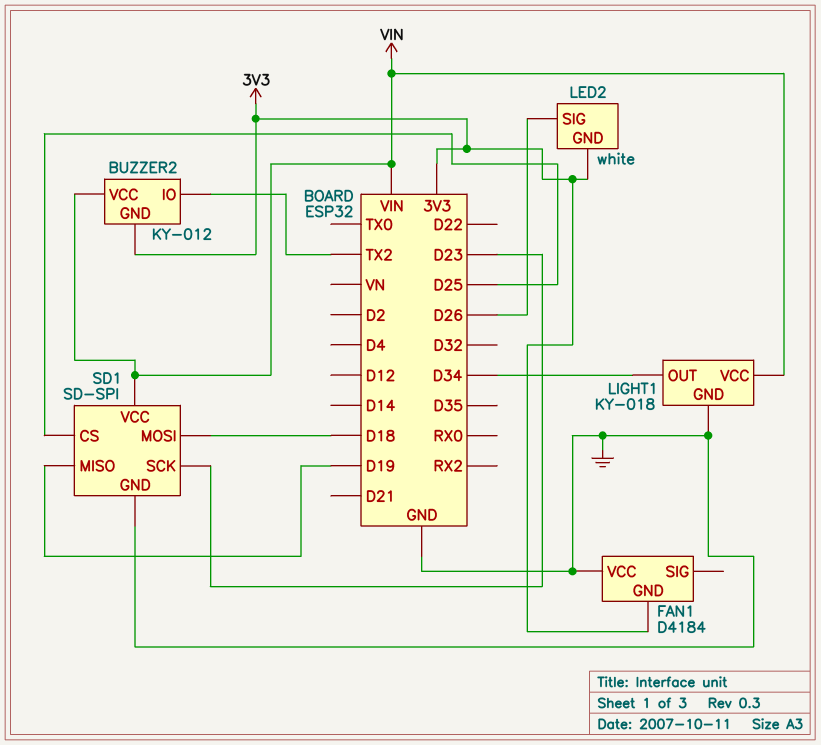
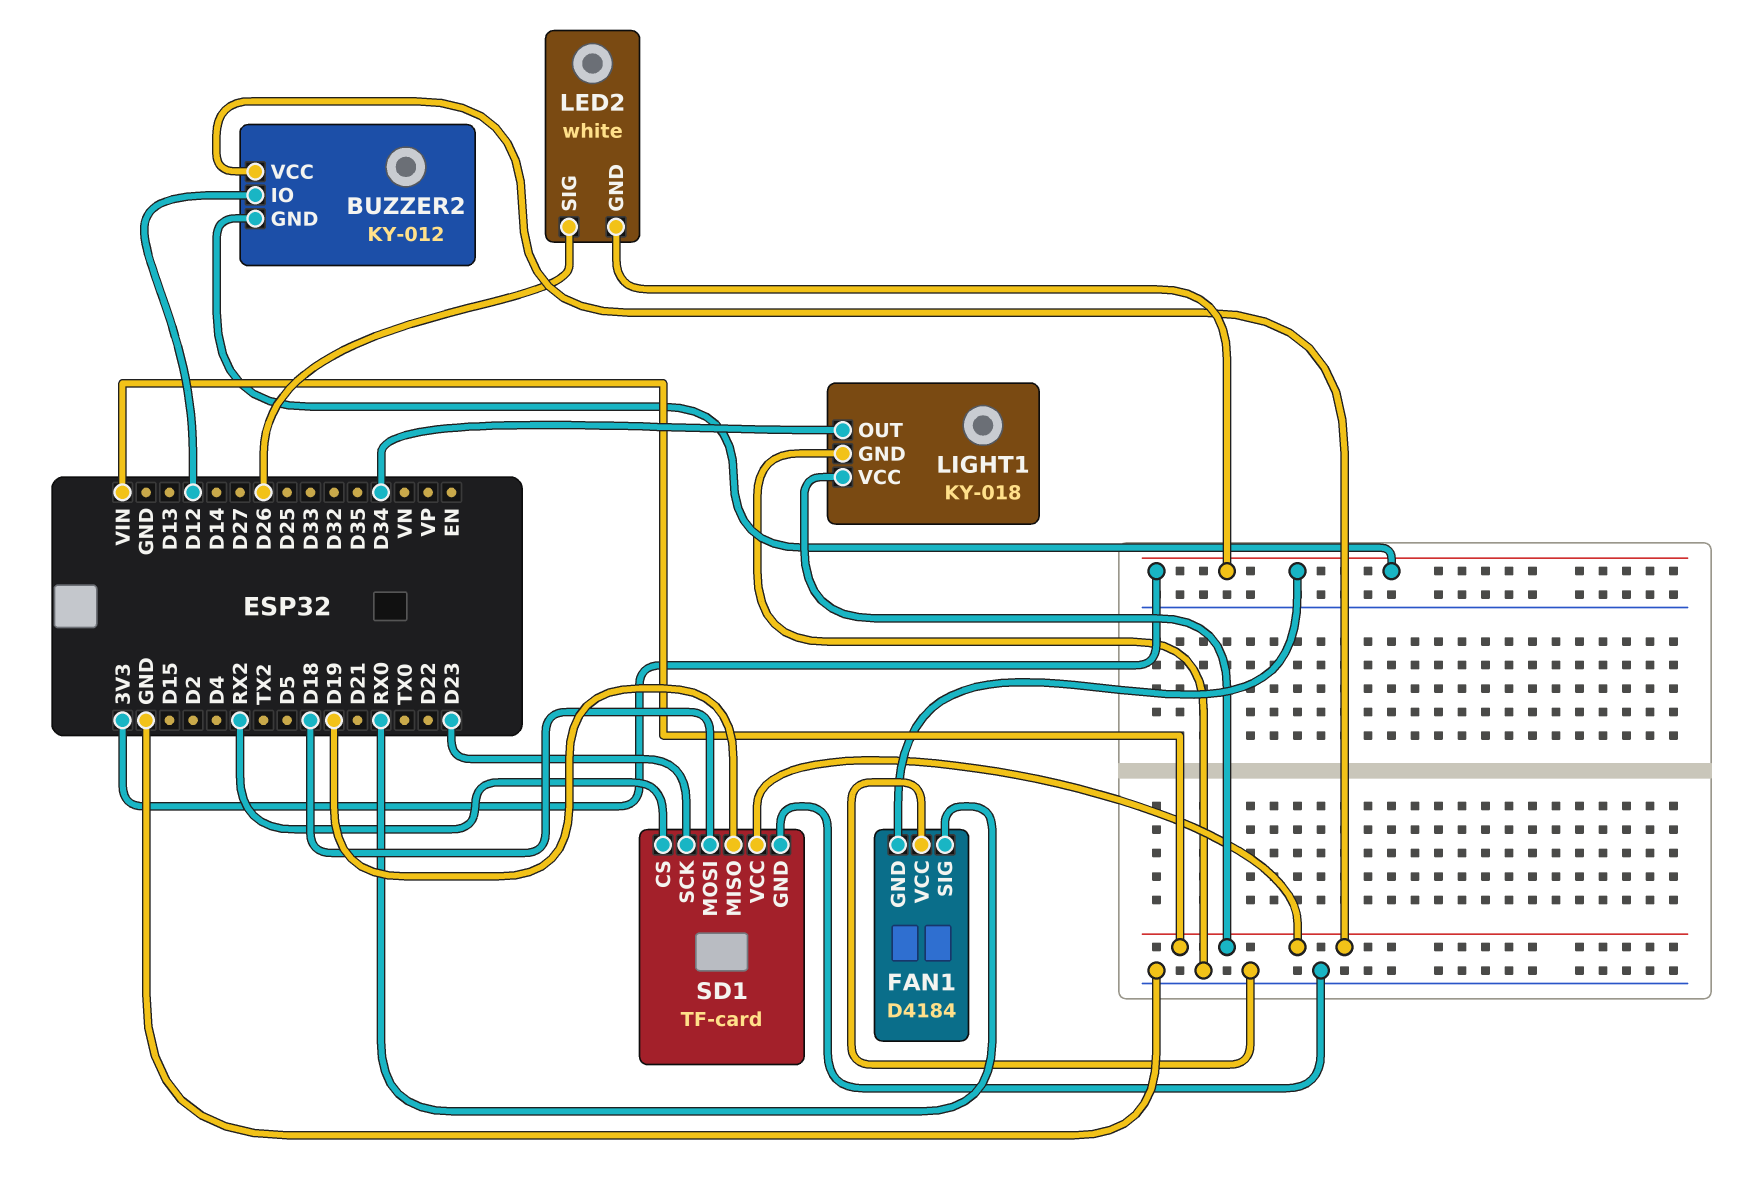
BUZZER2 pin IO: TX2 -> D12
FAN1 pin SIG: none -> RX0
SD1: SD-SPI -> TF-card
SD1 pin CS: D25 -> RX2

